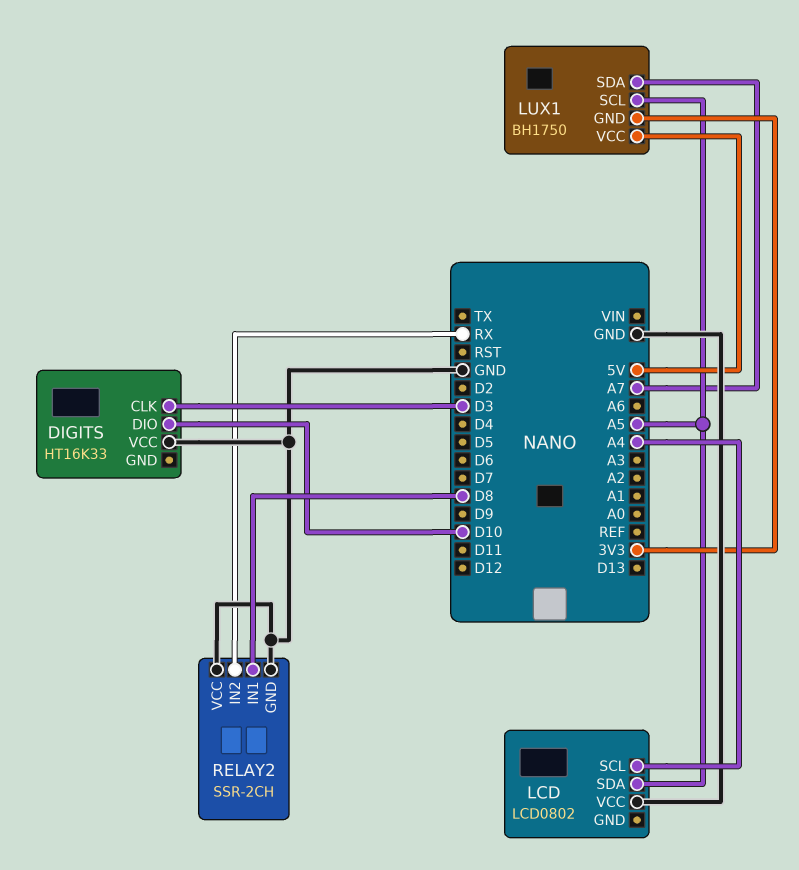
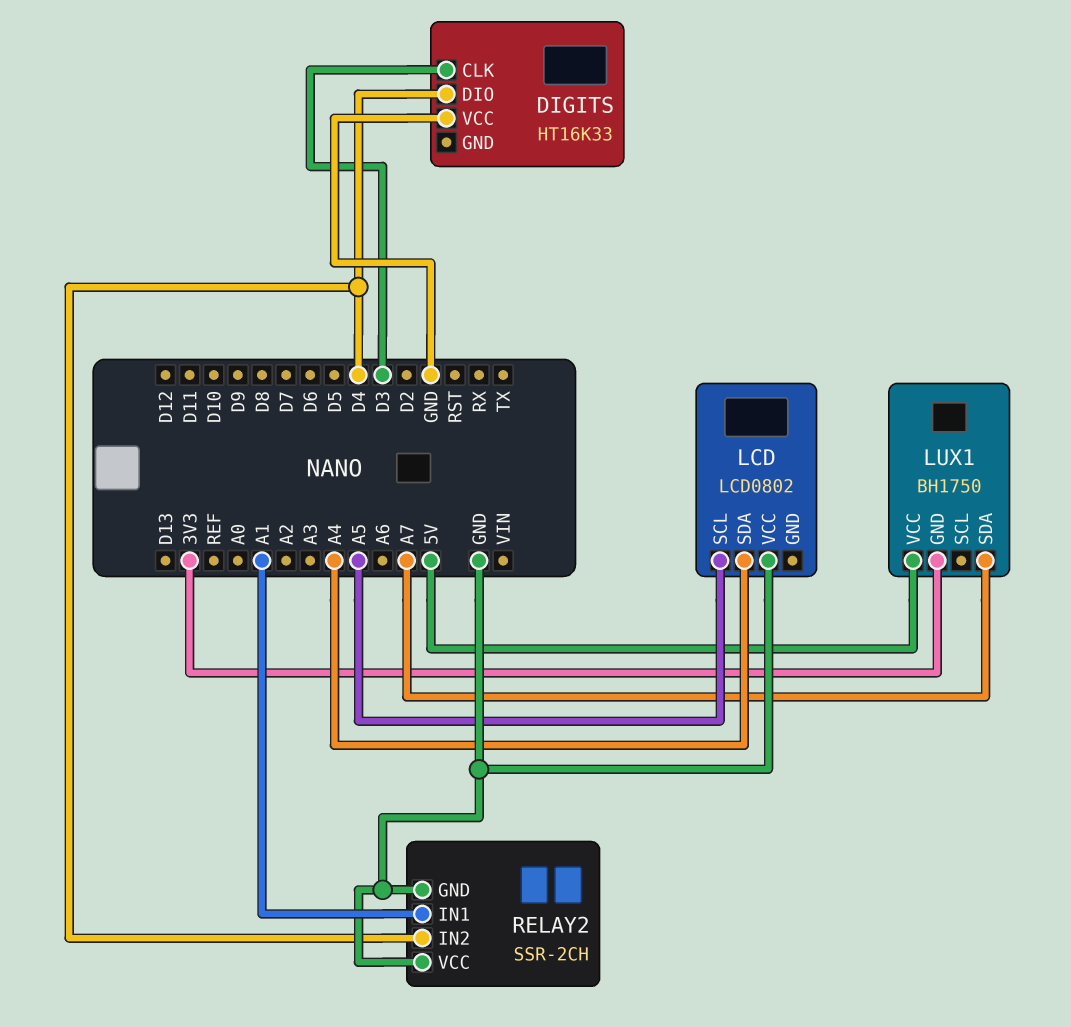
DIGITS pin DIO: D10 -> D4
LCD pin SCL: A4 -> A5
LCD pin SDA: A5 -> A4
LUX1 pin SCL: A5 -> none
RELAY2 pin IN1: D8 -> A1
RELAY2 pin IN2: RX -> D4

